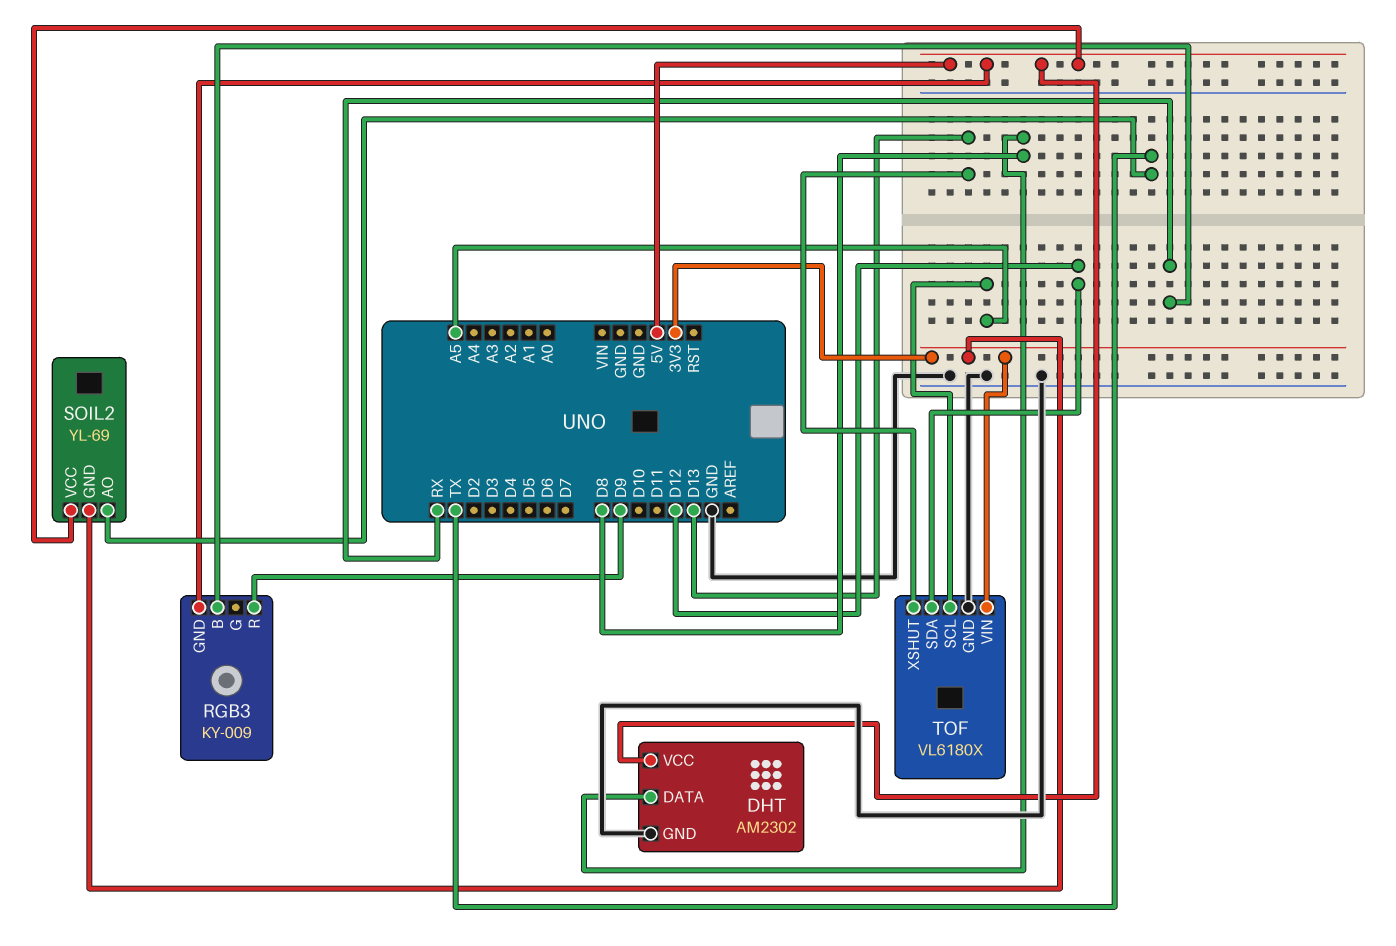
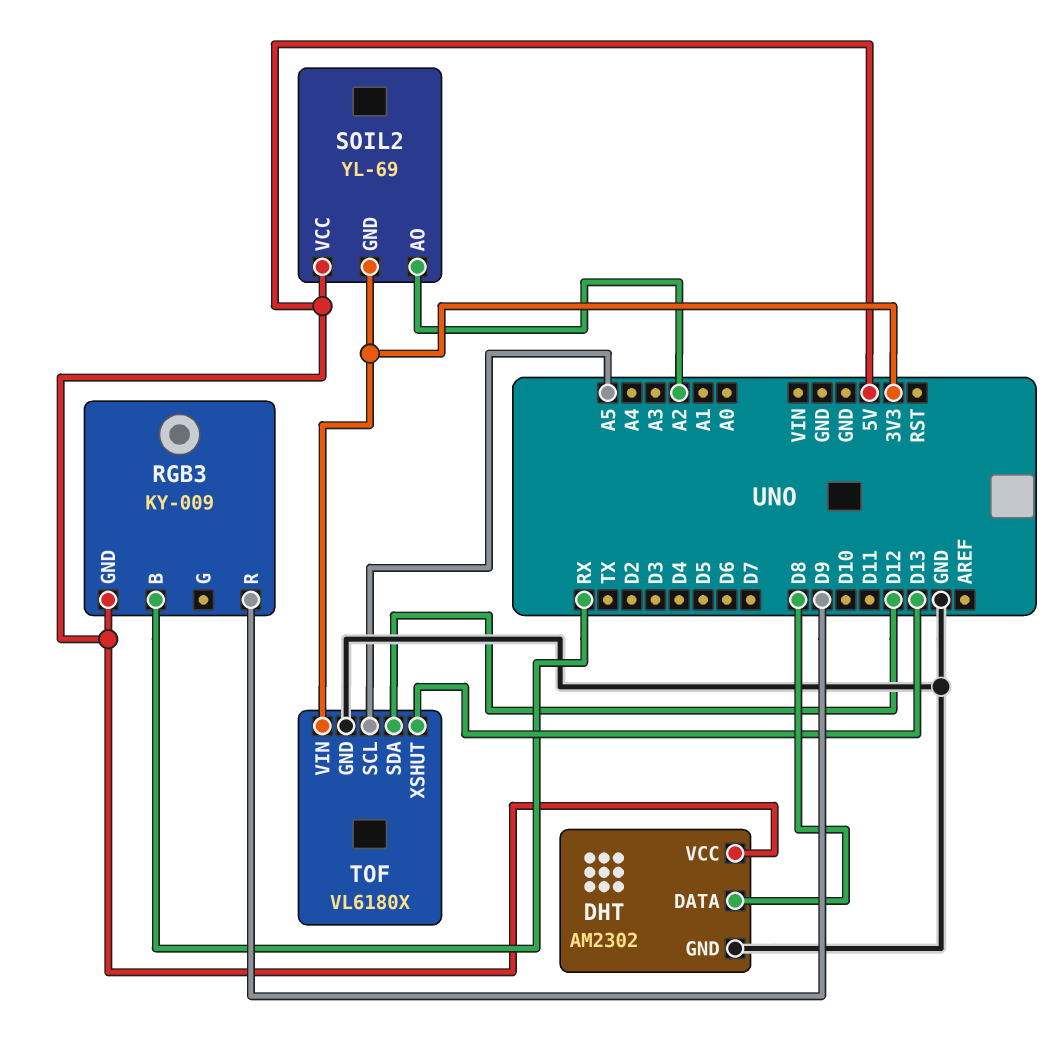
SOIL2 pin AO: TX -> A2

